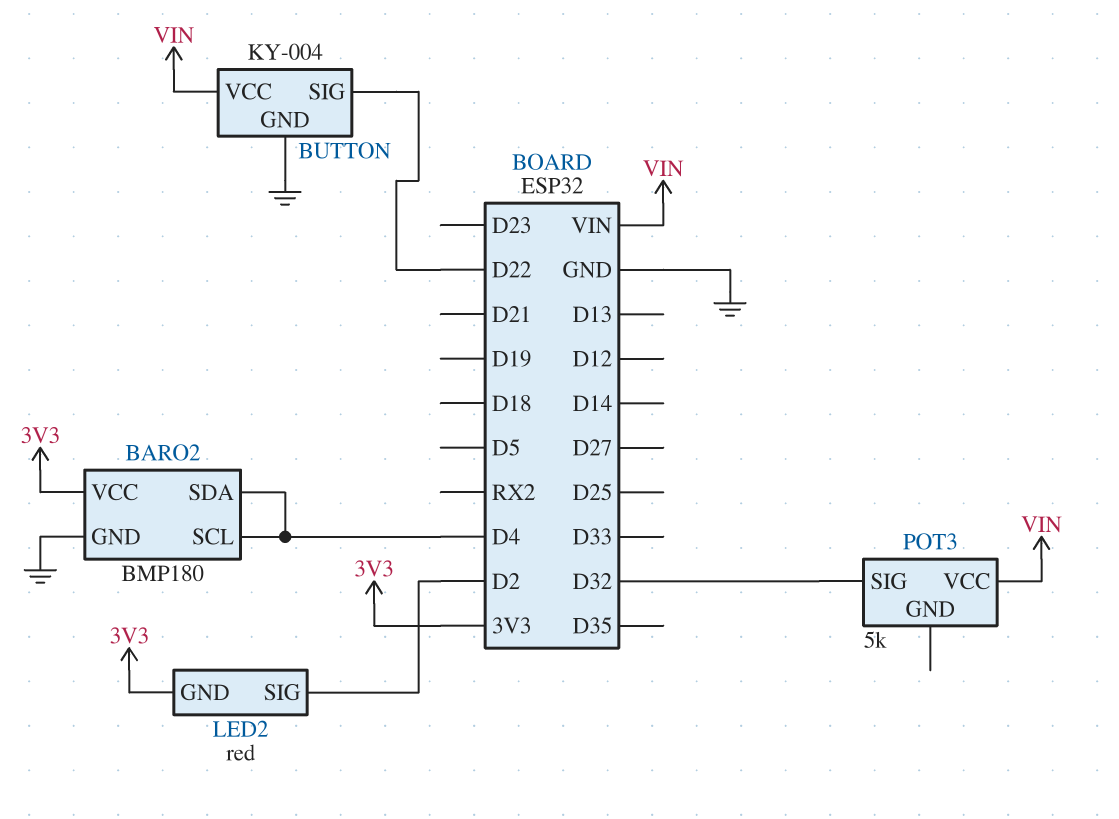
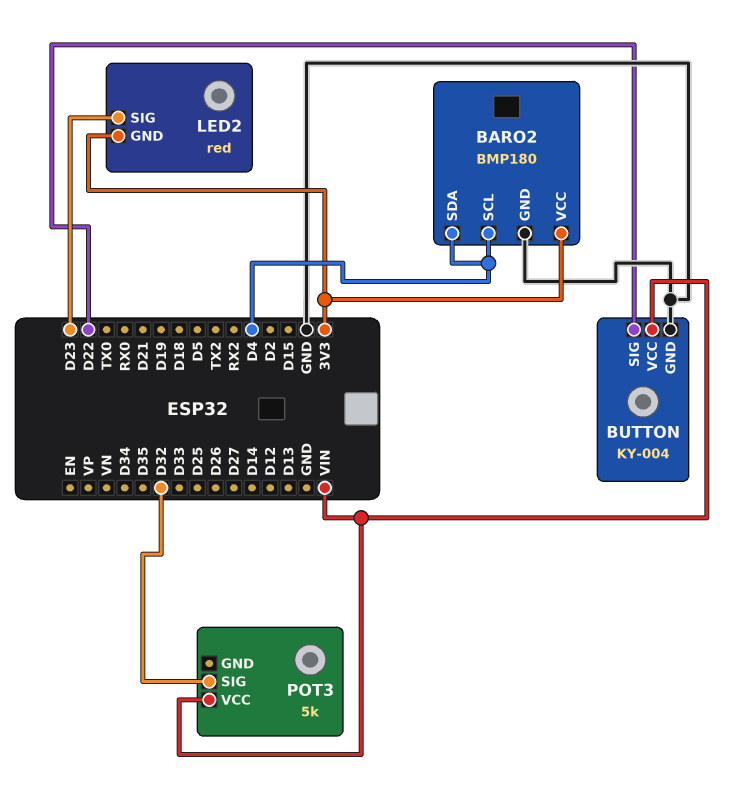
LED2 pin SIG: D2 -> D23

